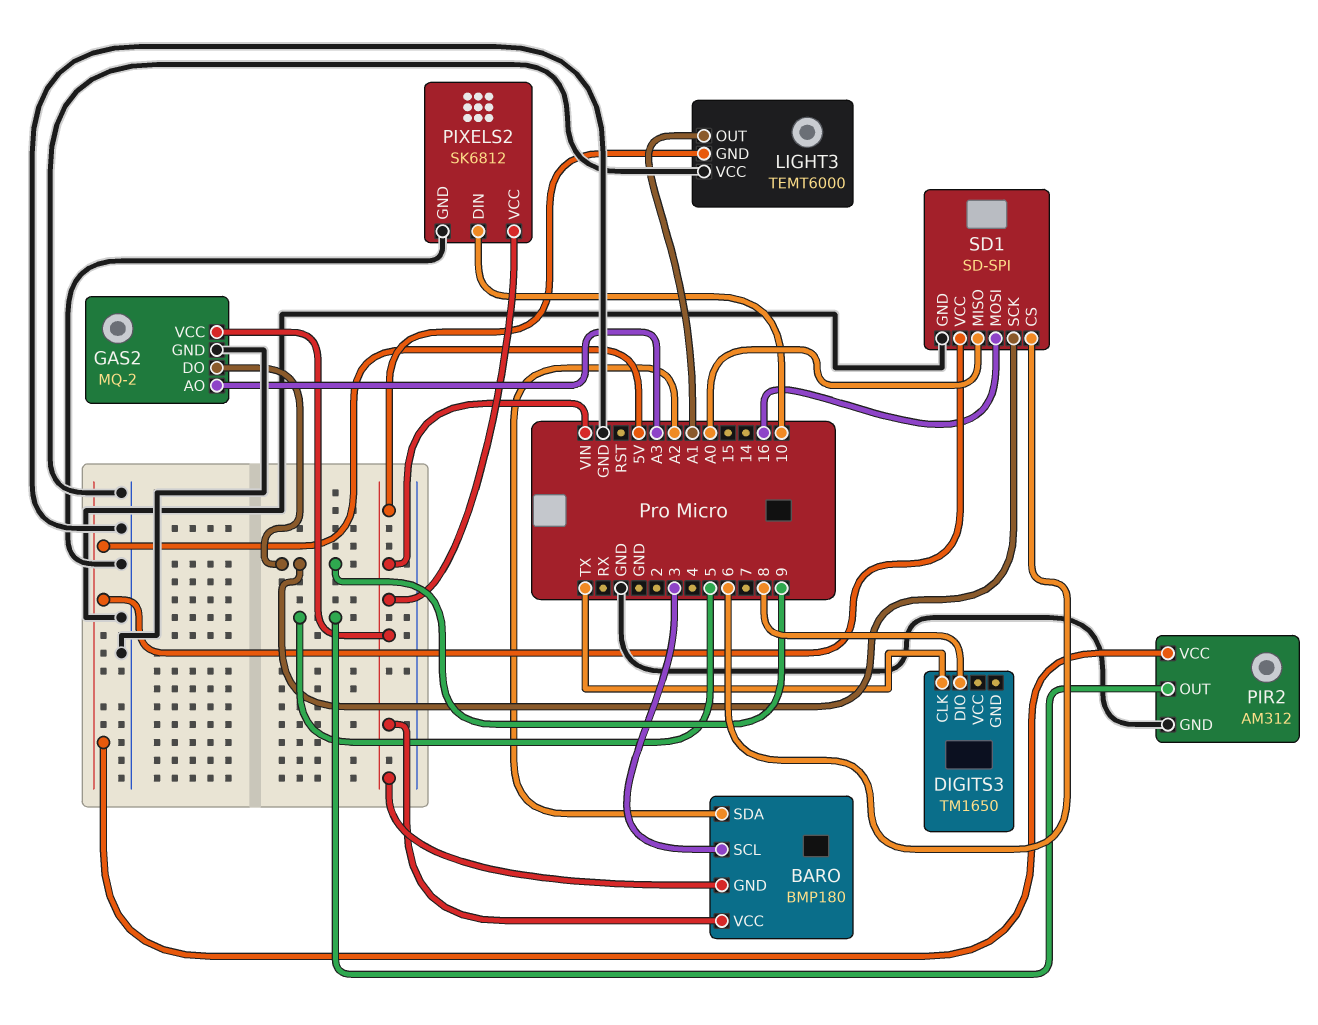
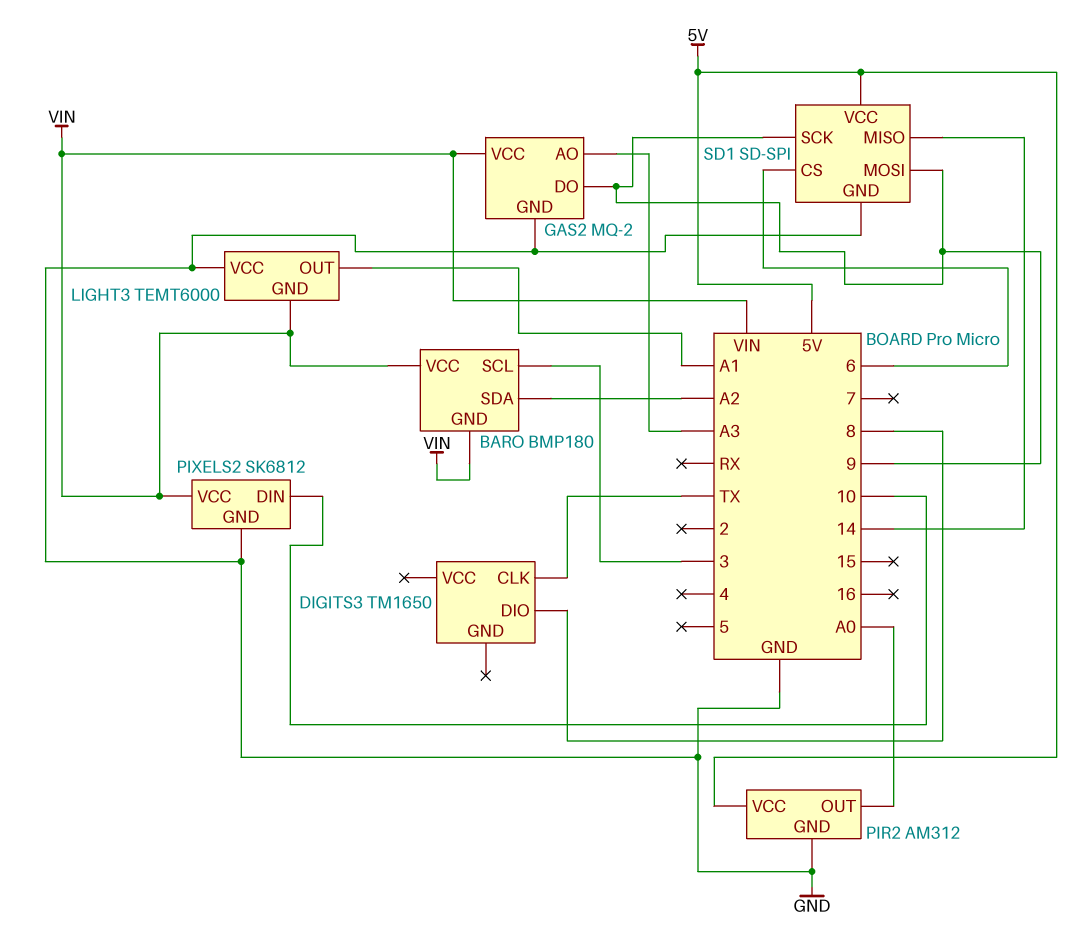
PIR2 pin OUT: 5 -> A0
SD1 pin MISO: A0 -> 14
SD1 pin MOSI: 16 -> 9

